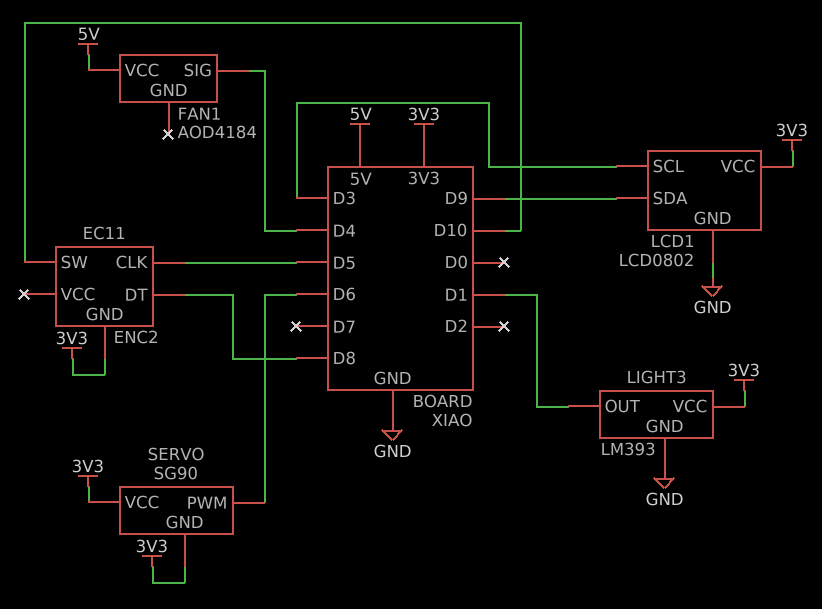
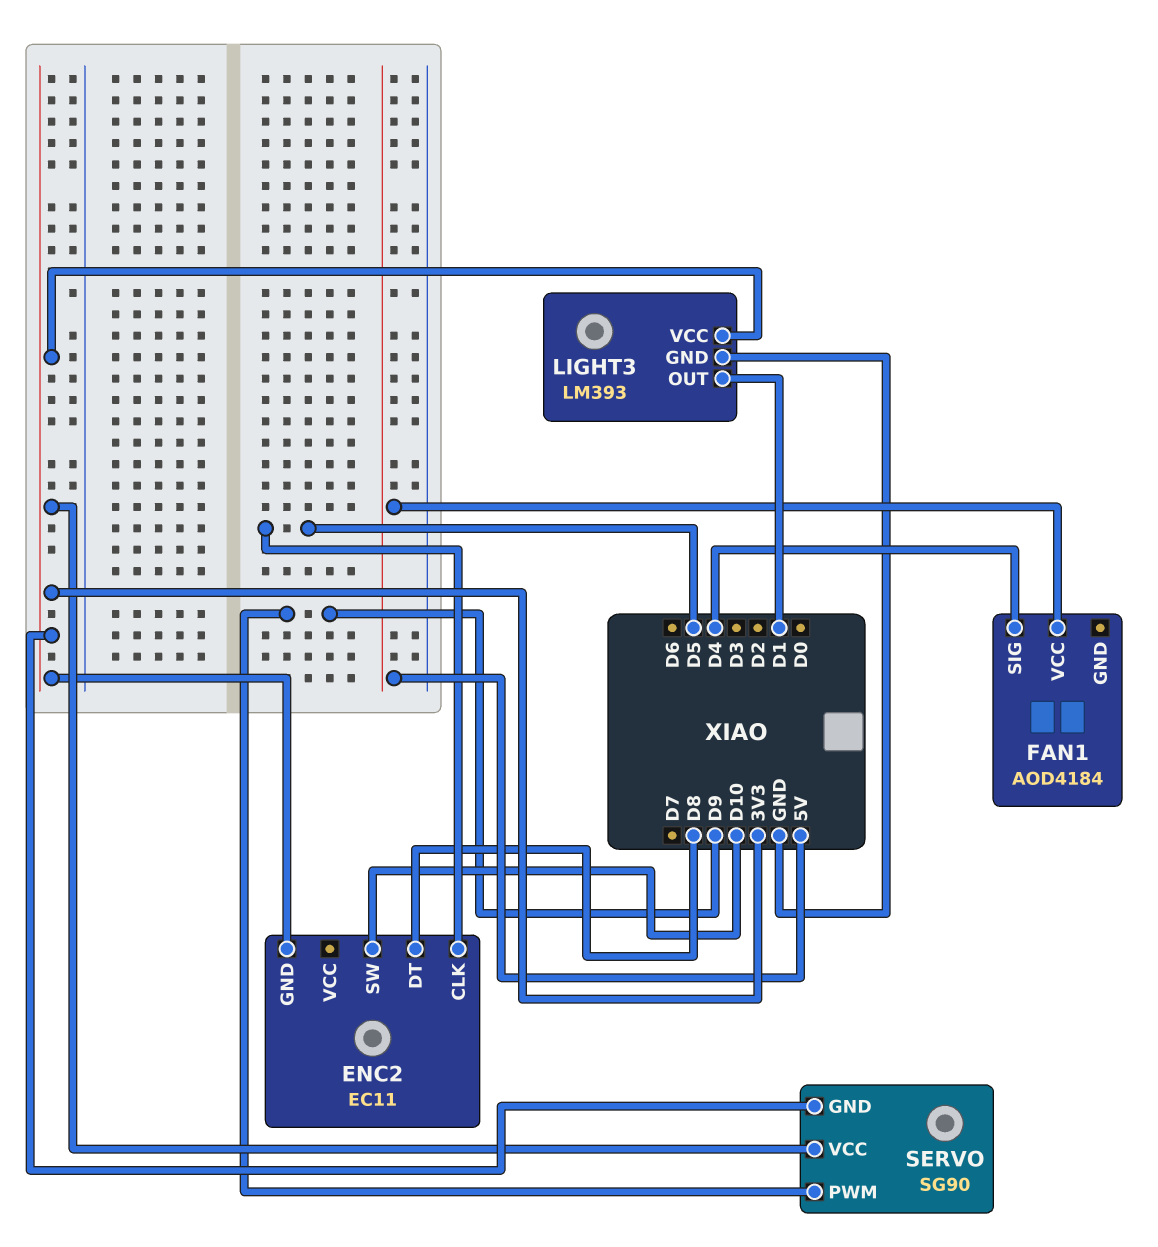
LCD1: LCD0802 -> none
LCD1 pin GND: GND -> none
LCD1 pin SCL: D3 -> none
LCD1 pin SDA: D9 -> none
LCD1 pin VCC: 3V3 -> none
SERVO pin PWM: D6 -> D9

